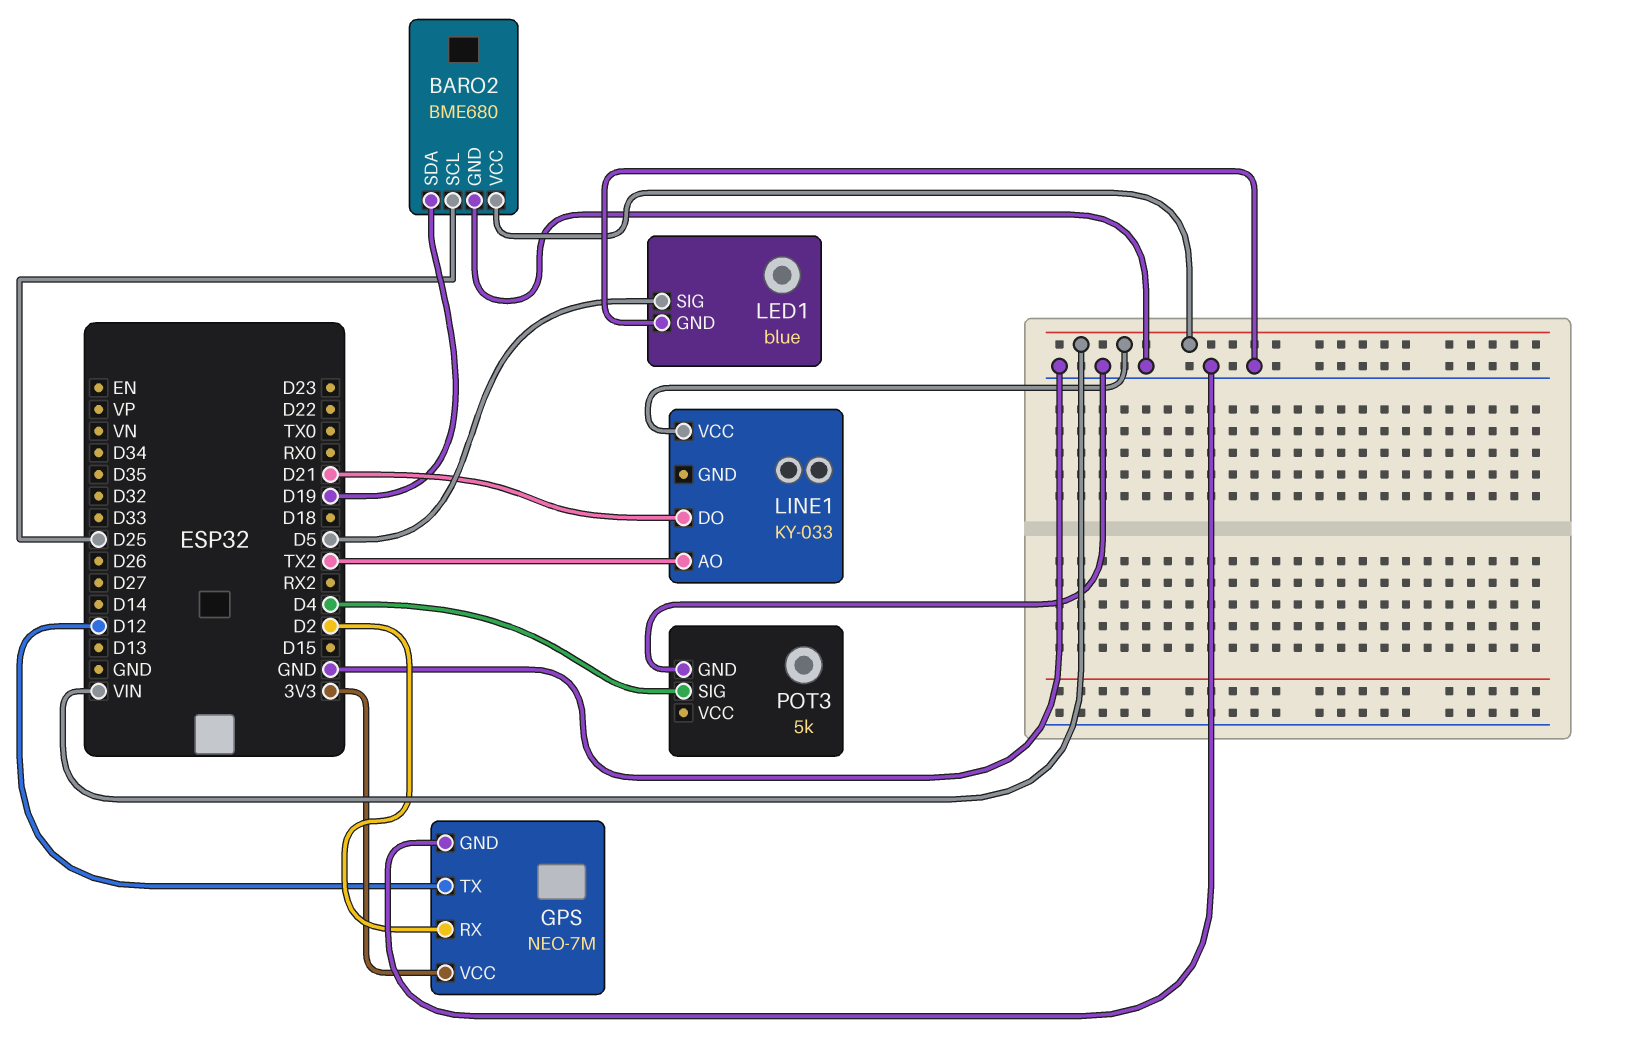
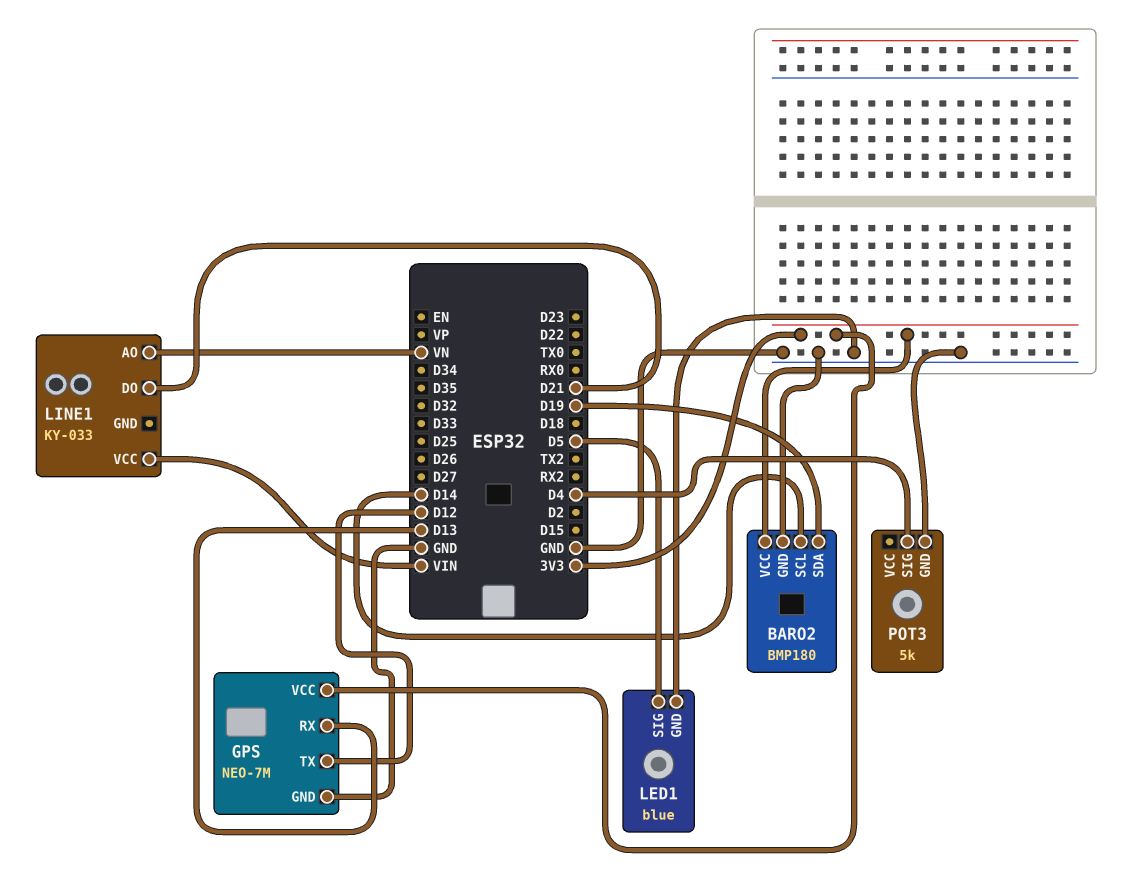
BARO2: BME680 -> BMP180
BARO2 pin SCL: D25 -> D14
BARO2 pin VCC: VIN -> 3V3
GPS pin RX: D2 -> D13
LINE1 pin AO: TX2 -> VN

